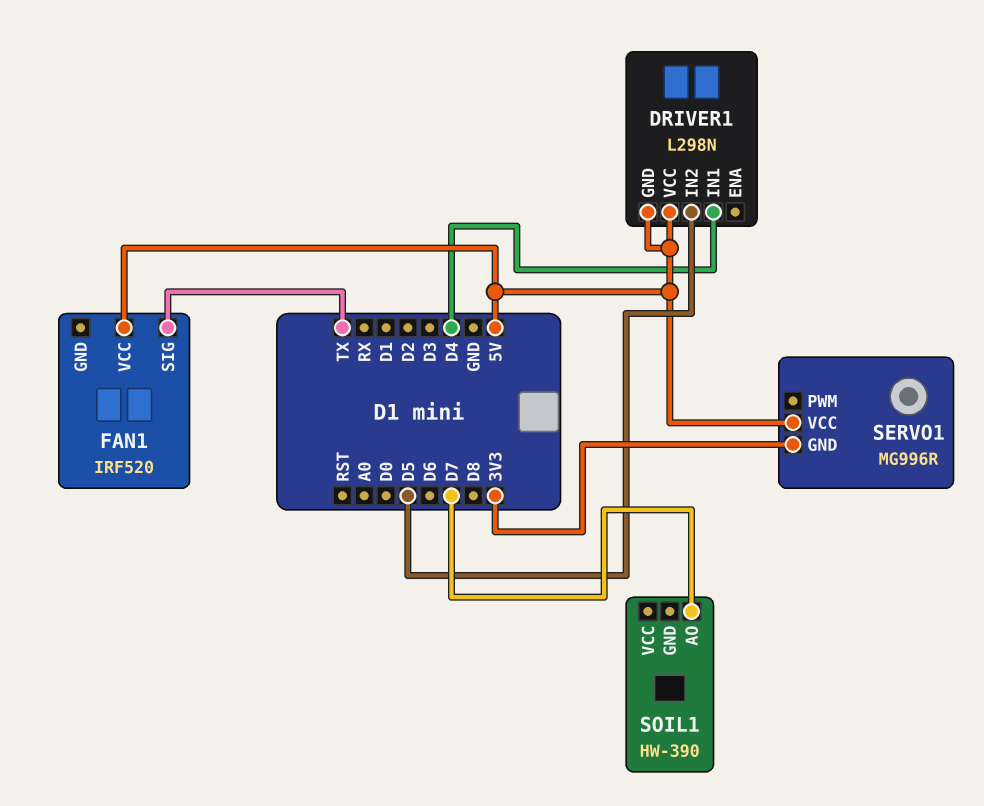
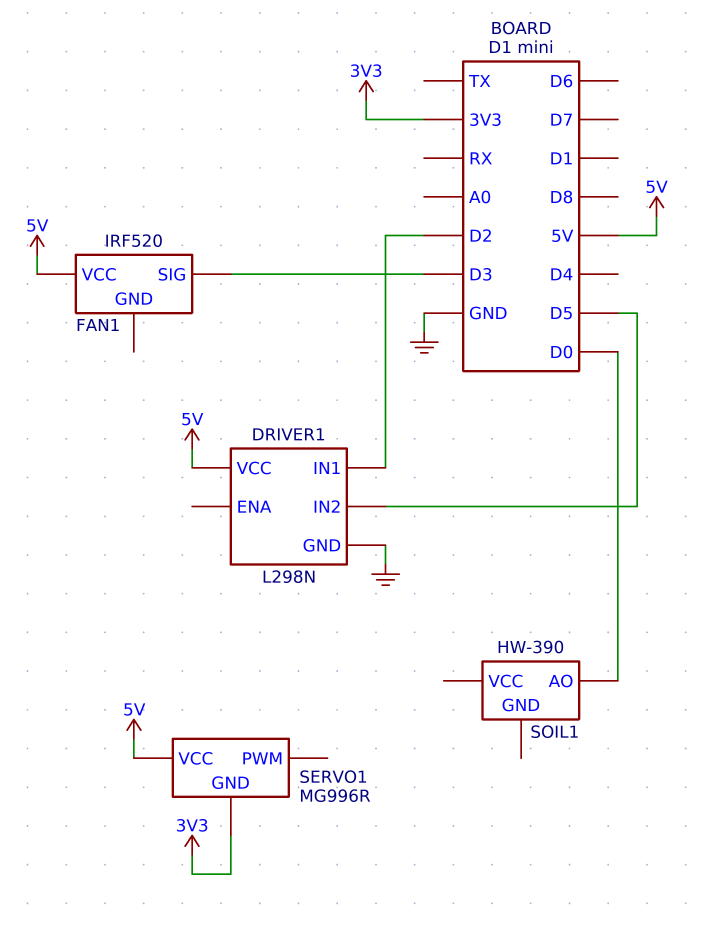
DRIVER1 pin GND: 5V -> GND
DRIVER1 pin IN1: D4 -> D2
FAN1 pin SIG: TX -> D3
SOIL1 pin AO: D7 -> D0

